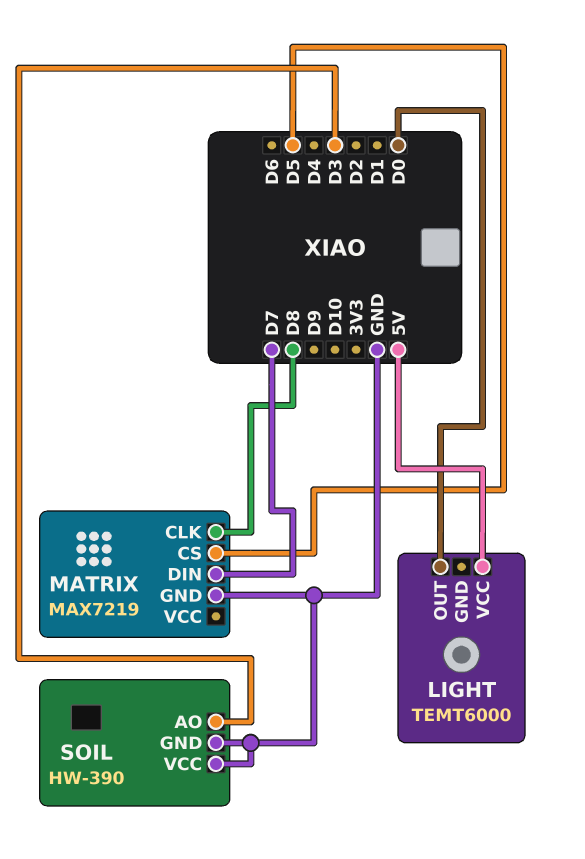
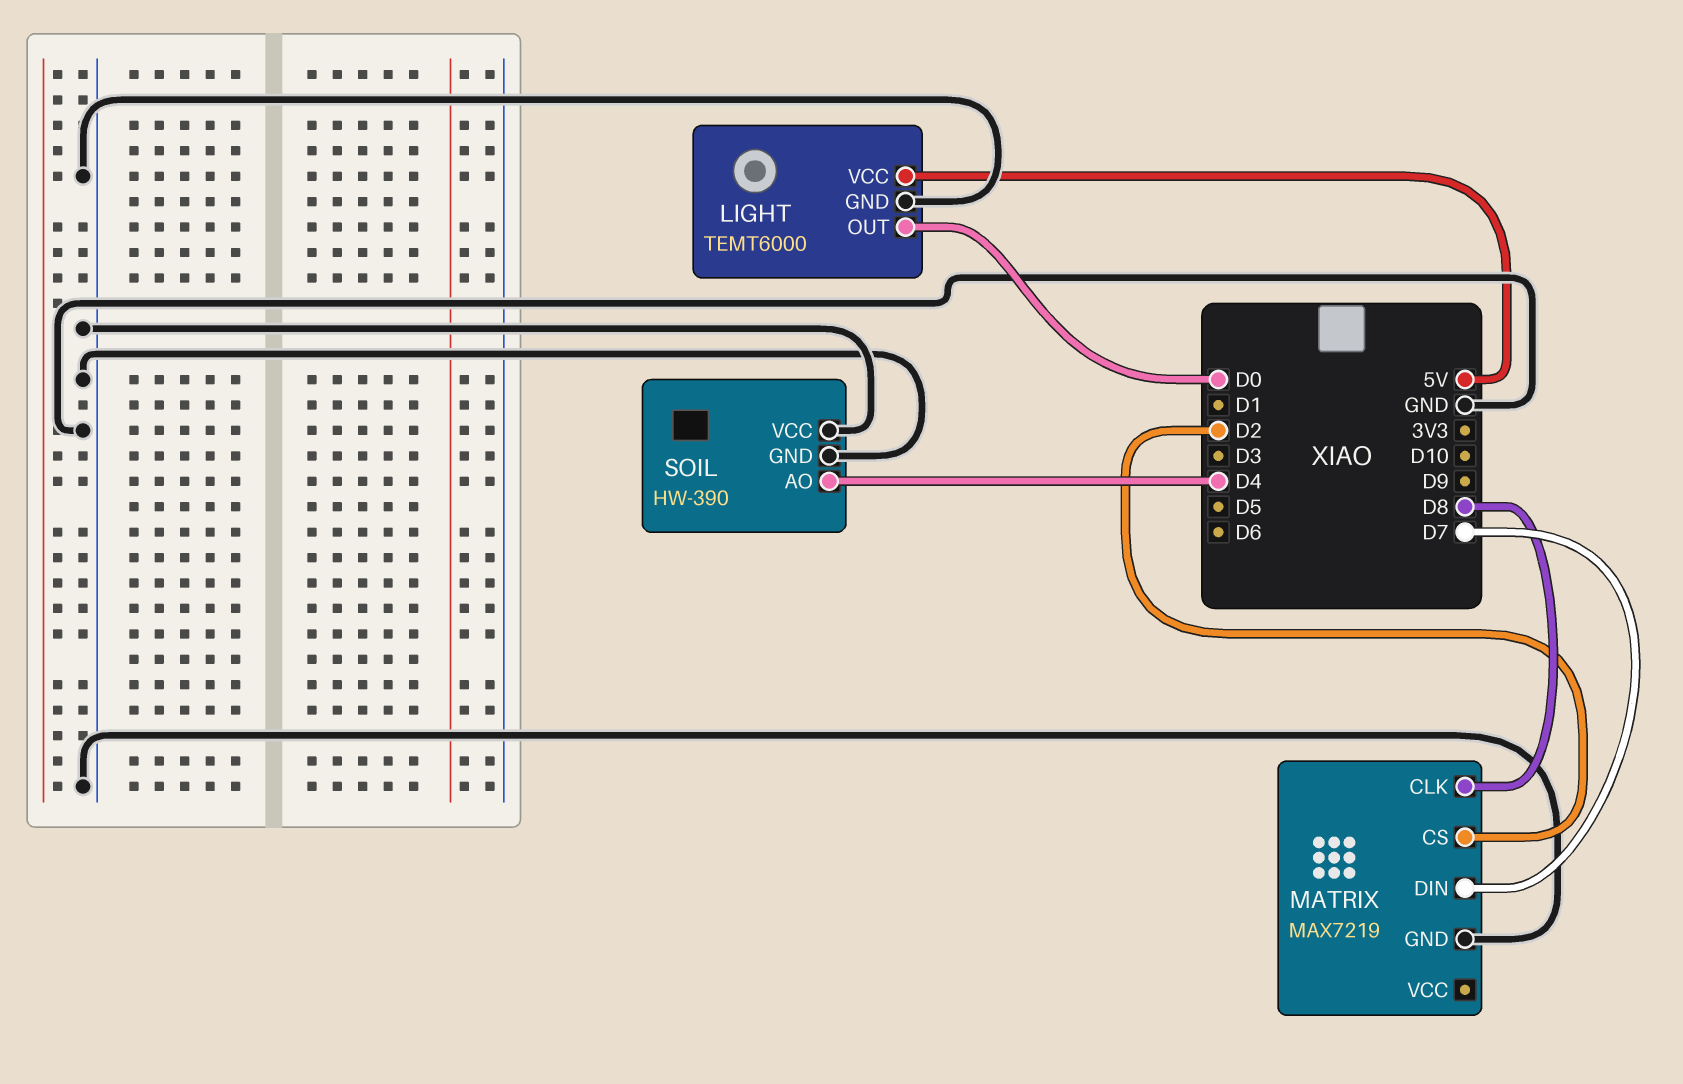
LIGHT pin GND: none -> GND
MATRIX pin CS: D5 -> D2
SOIL pin AO: D3 -> D4

